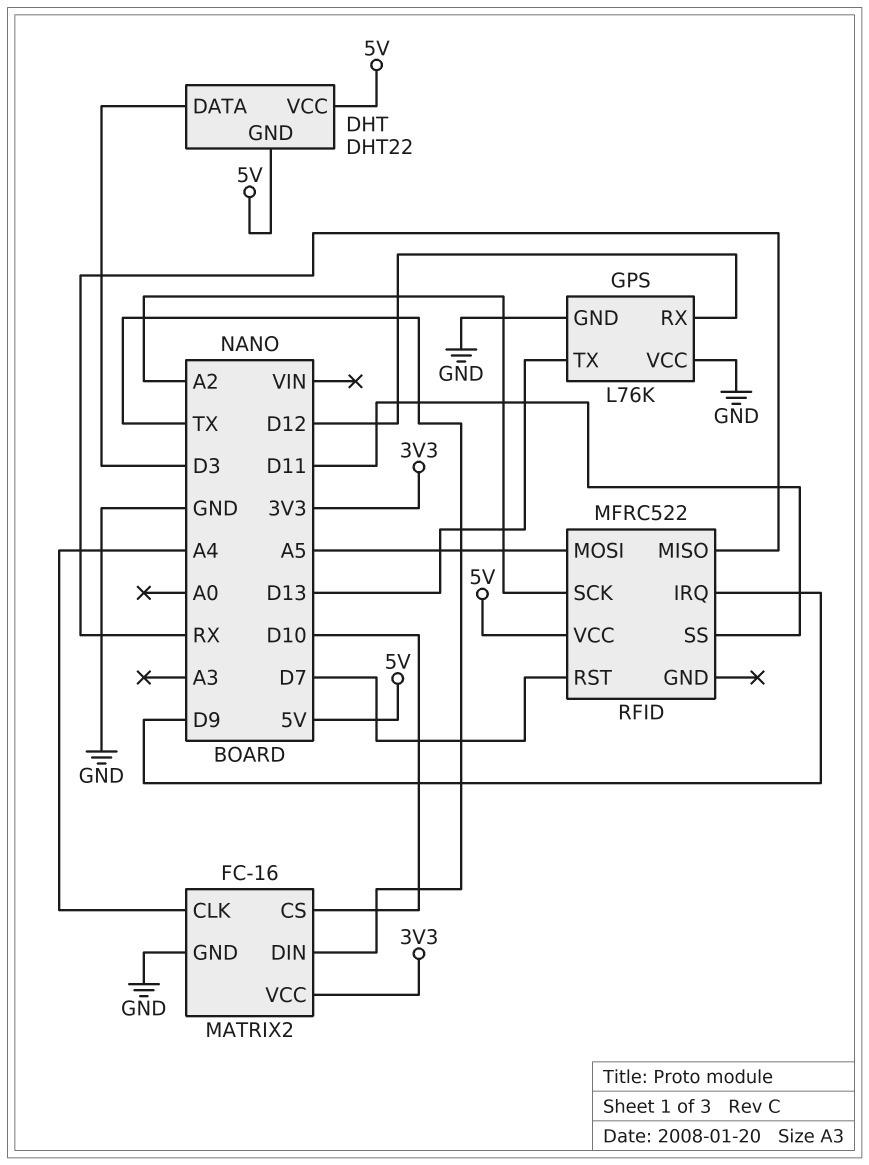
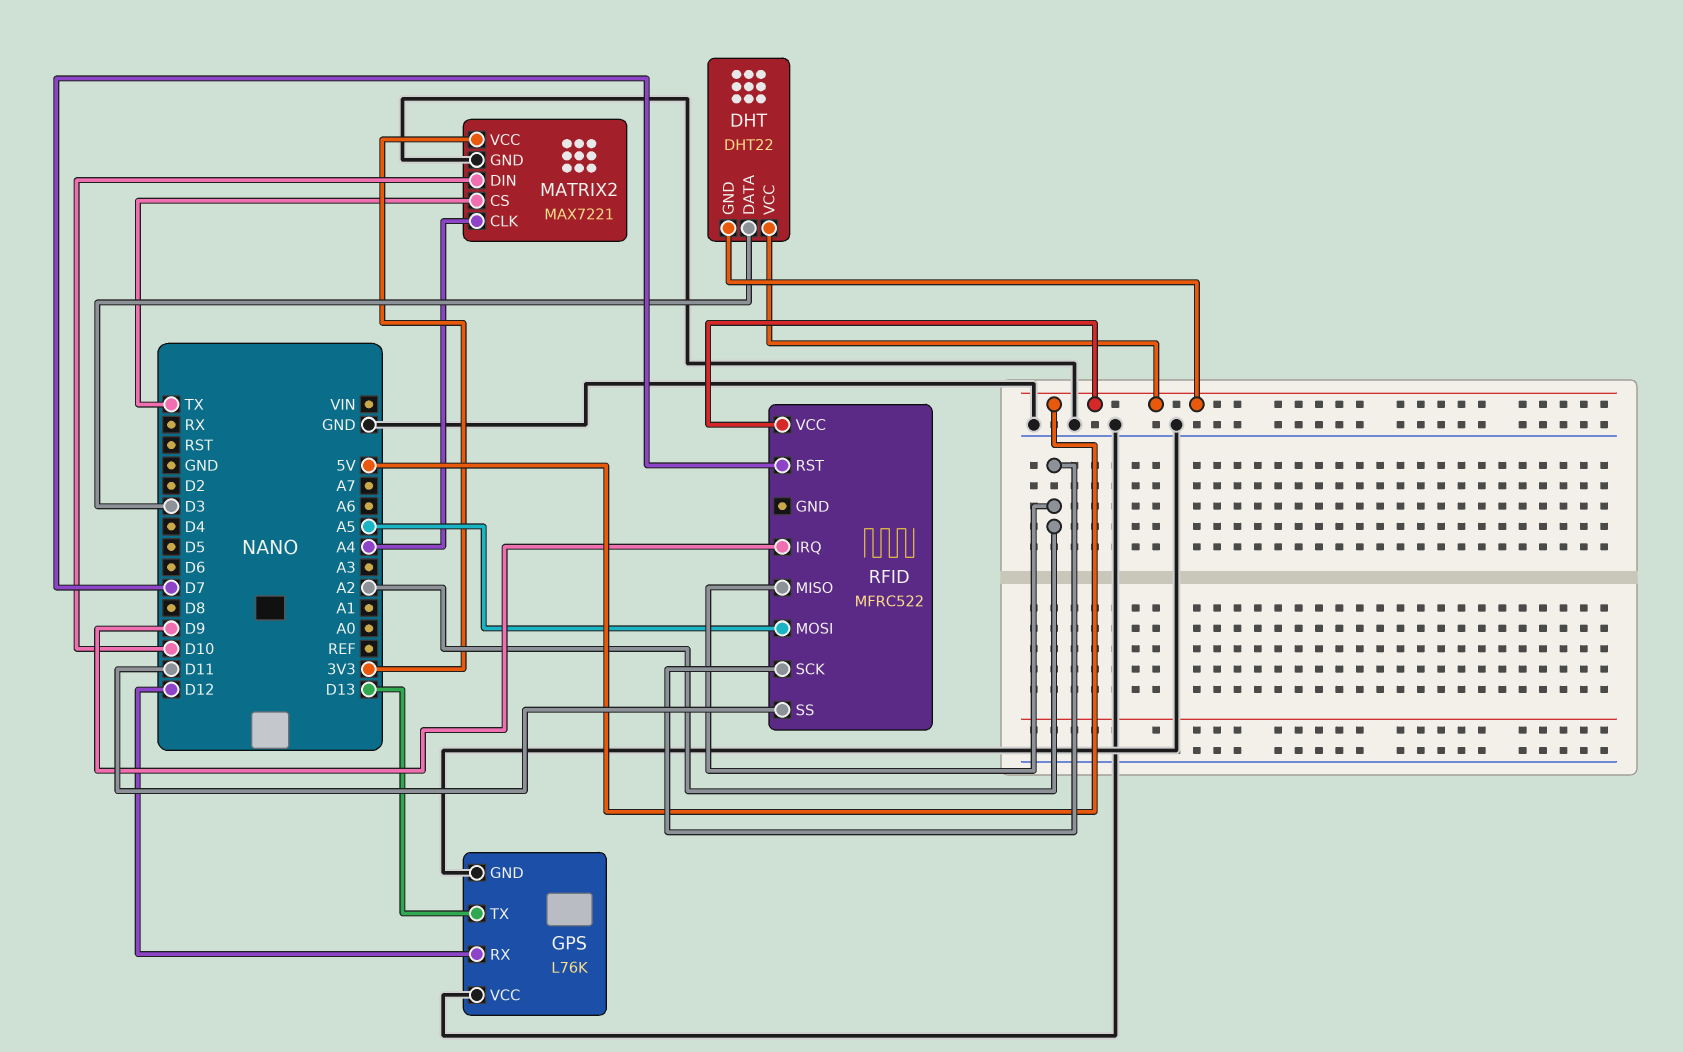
MATRIX2: FC-16 -> MAX7221
MATRIX2 pin CS: D10 -> TX
MATRIX2 pin DIN: TX -> D10
RFID pin MISO: RX -> A2

